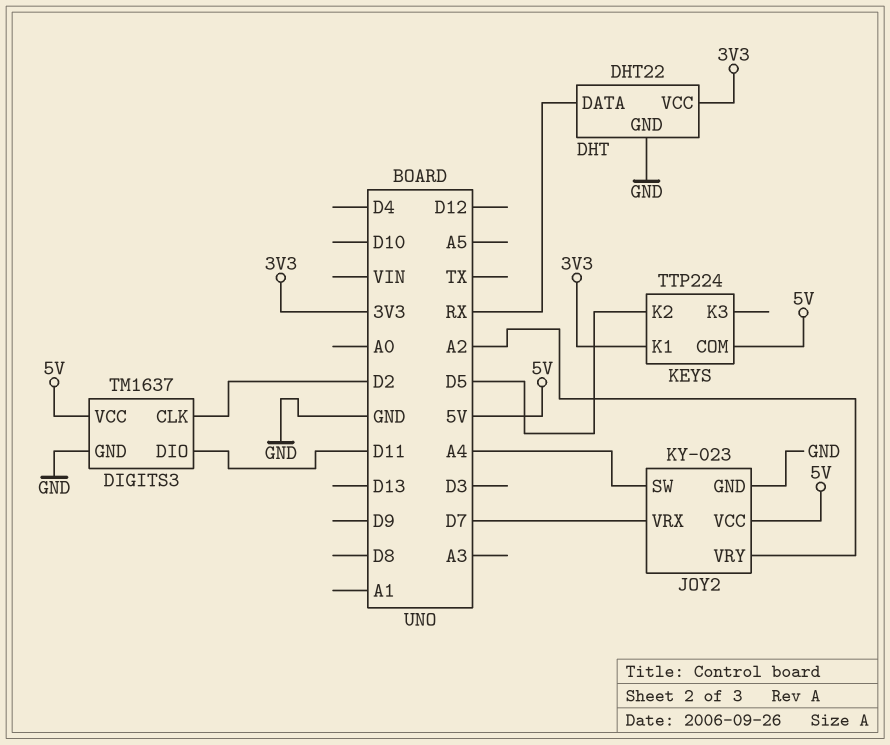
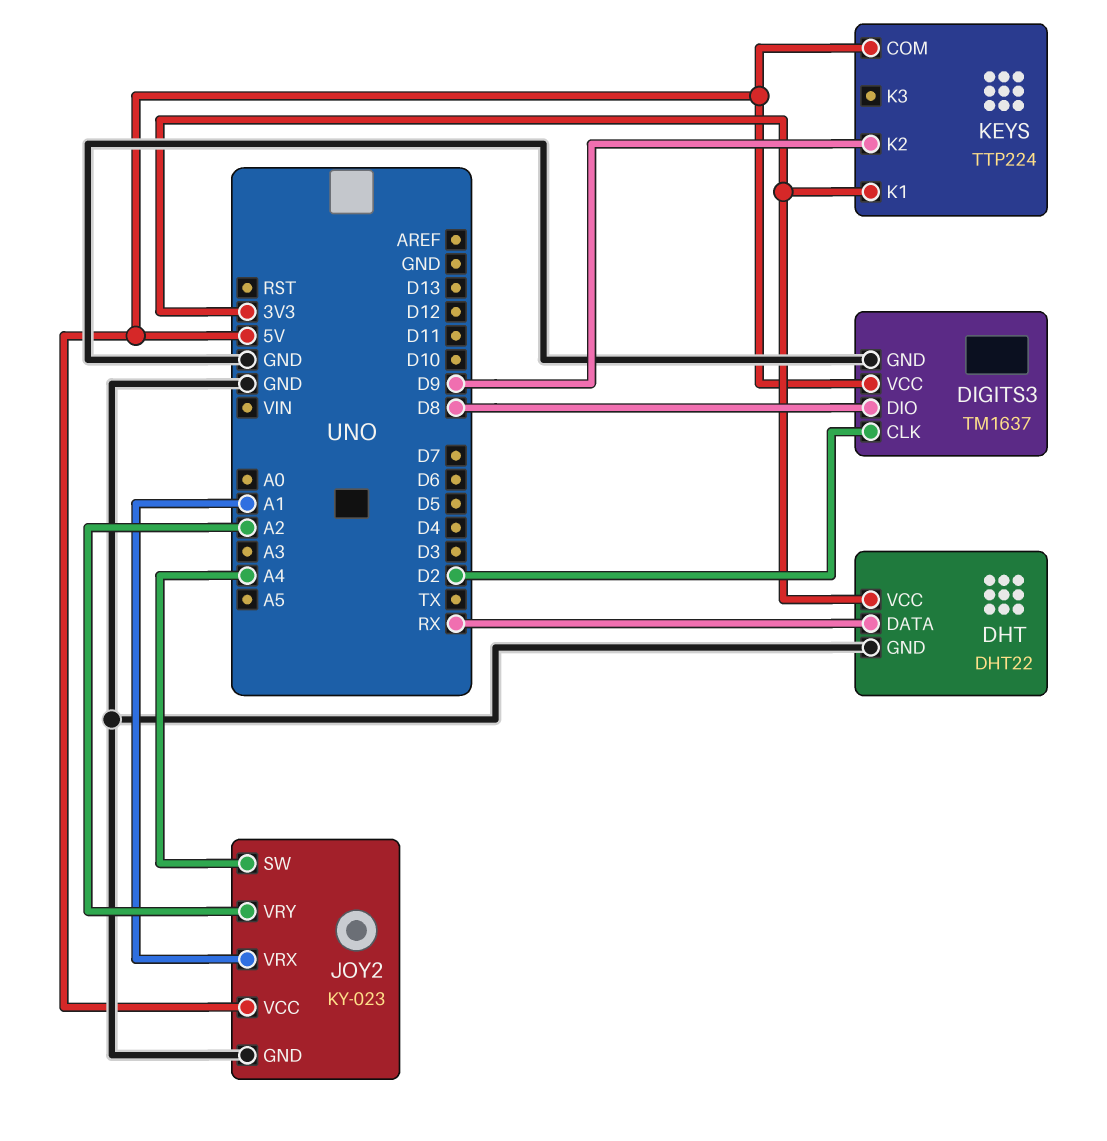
DIGITS3 pin DIO: D11 -> D8
JOY2 pin VRX: D7 -> A1
KEYS pin K2: D5 -> D9

